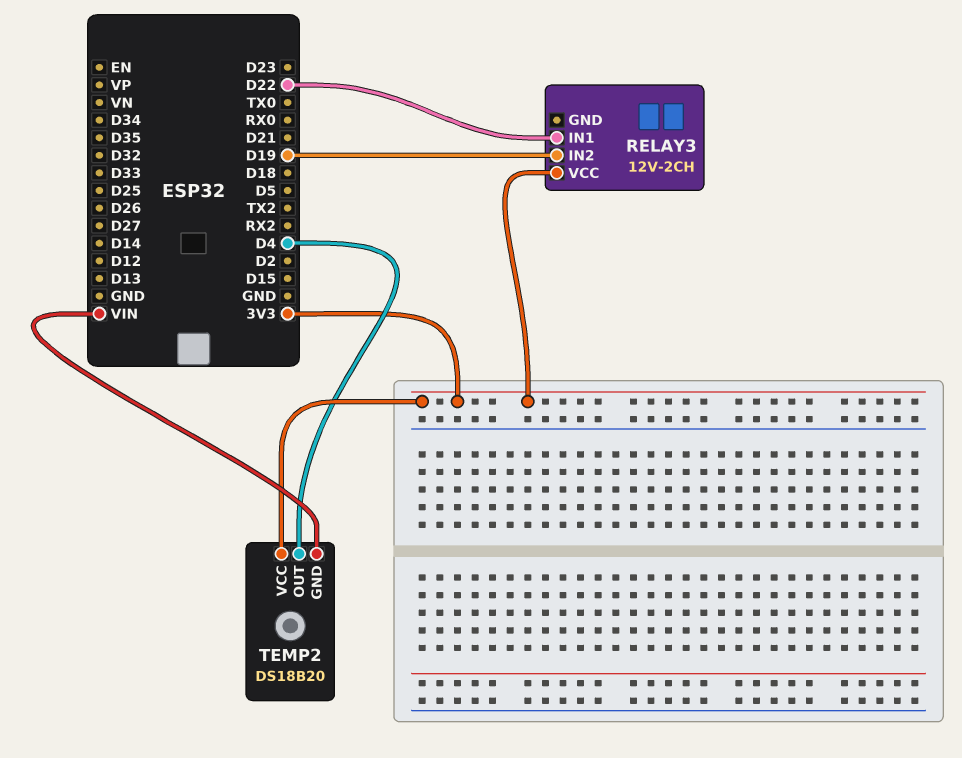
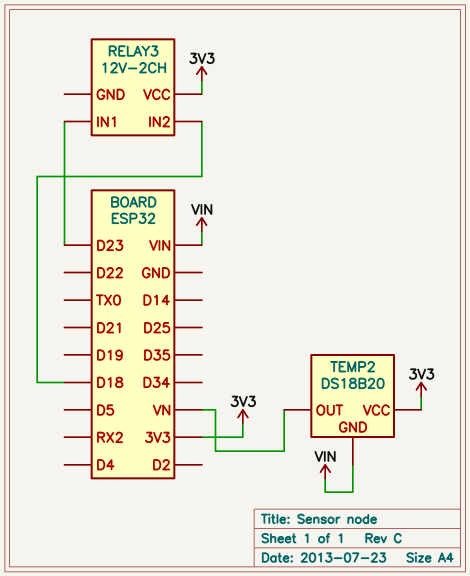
RELAY3 pin IN1: D22 -> D23
RELAY3 pin IN2: D19 -> D18
TEMP2 pin OUT: D4 -> VN

